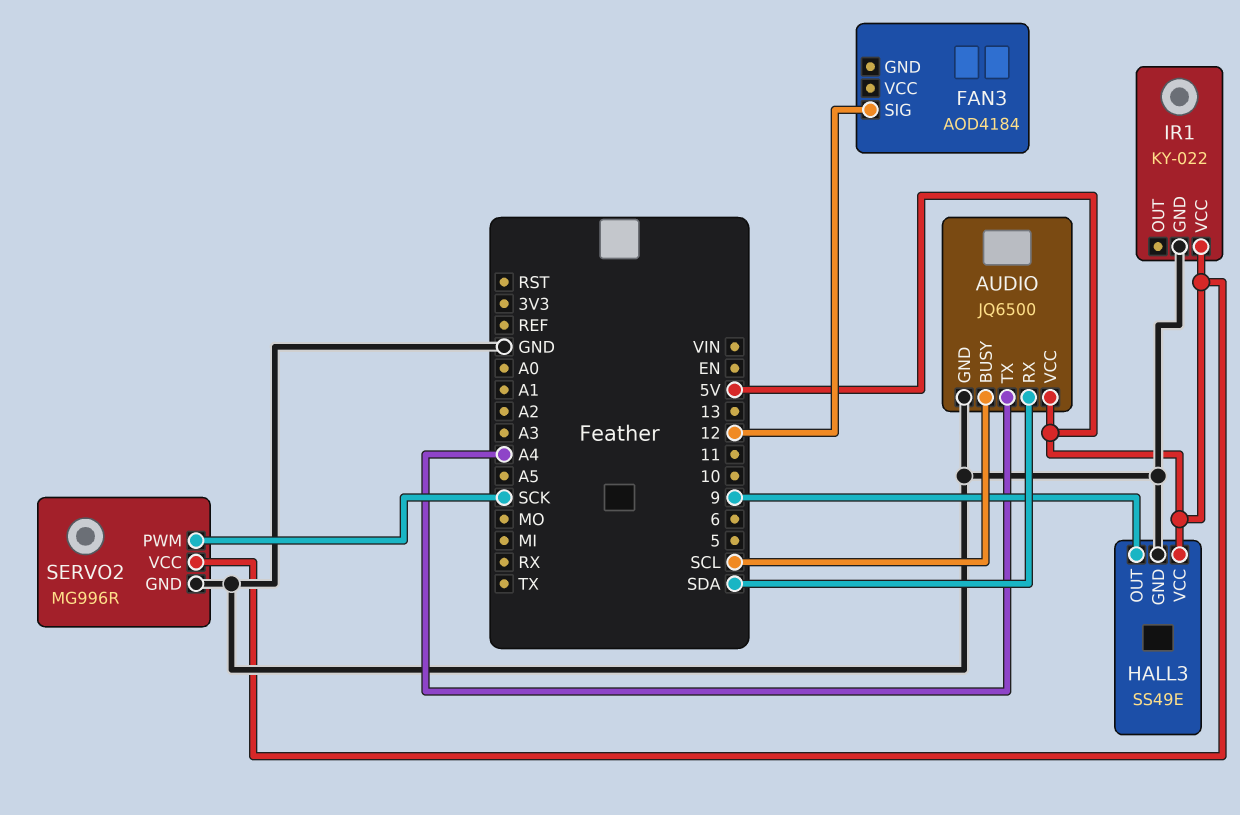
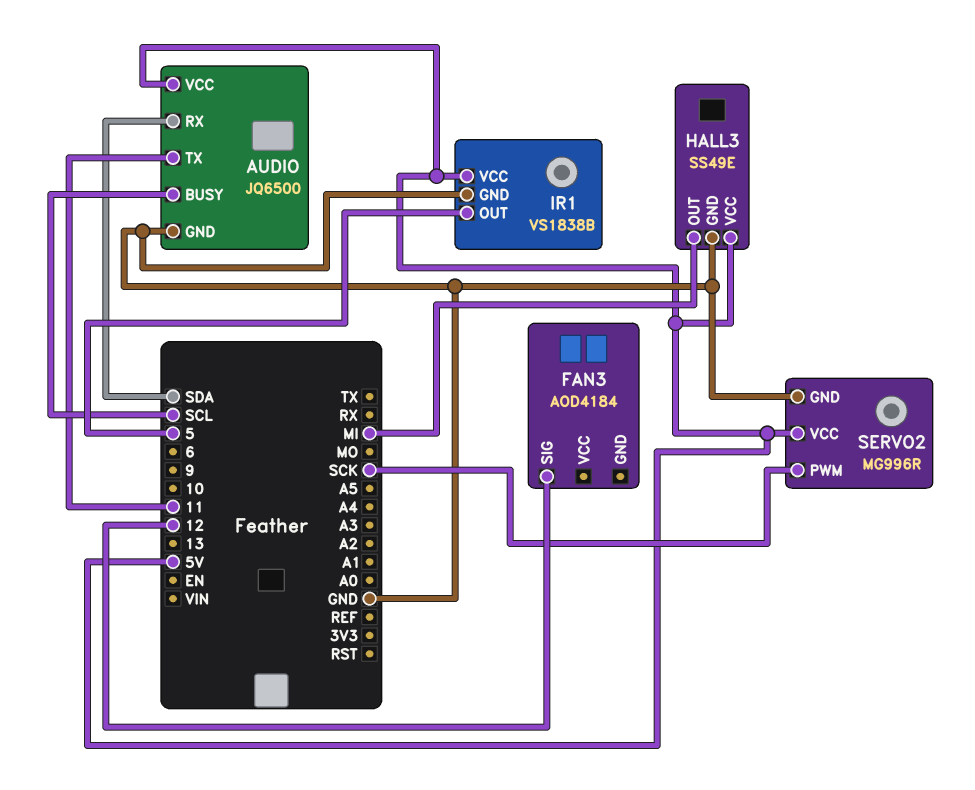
AUDIO pin TX: A4 -> 11
HALL3 pin OUT: 9 -> MI
IR1: KY-022 -> VS1838B
IR1 pin OUT: none -> 5

